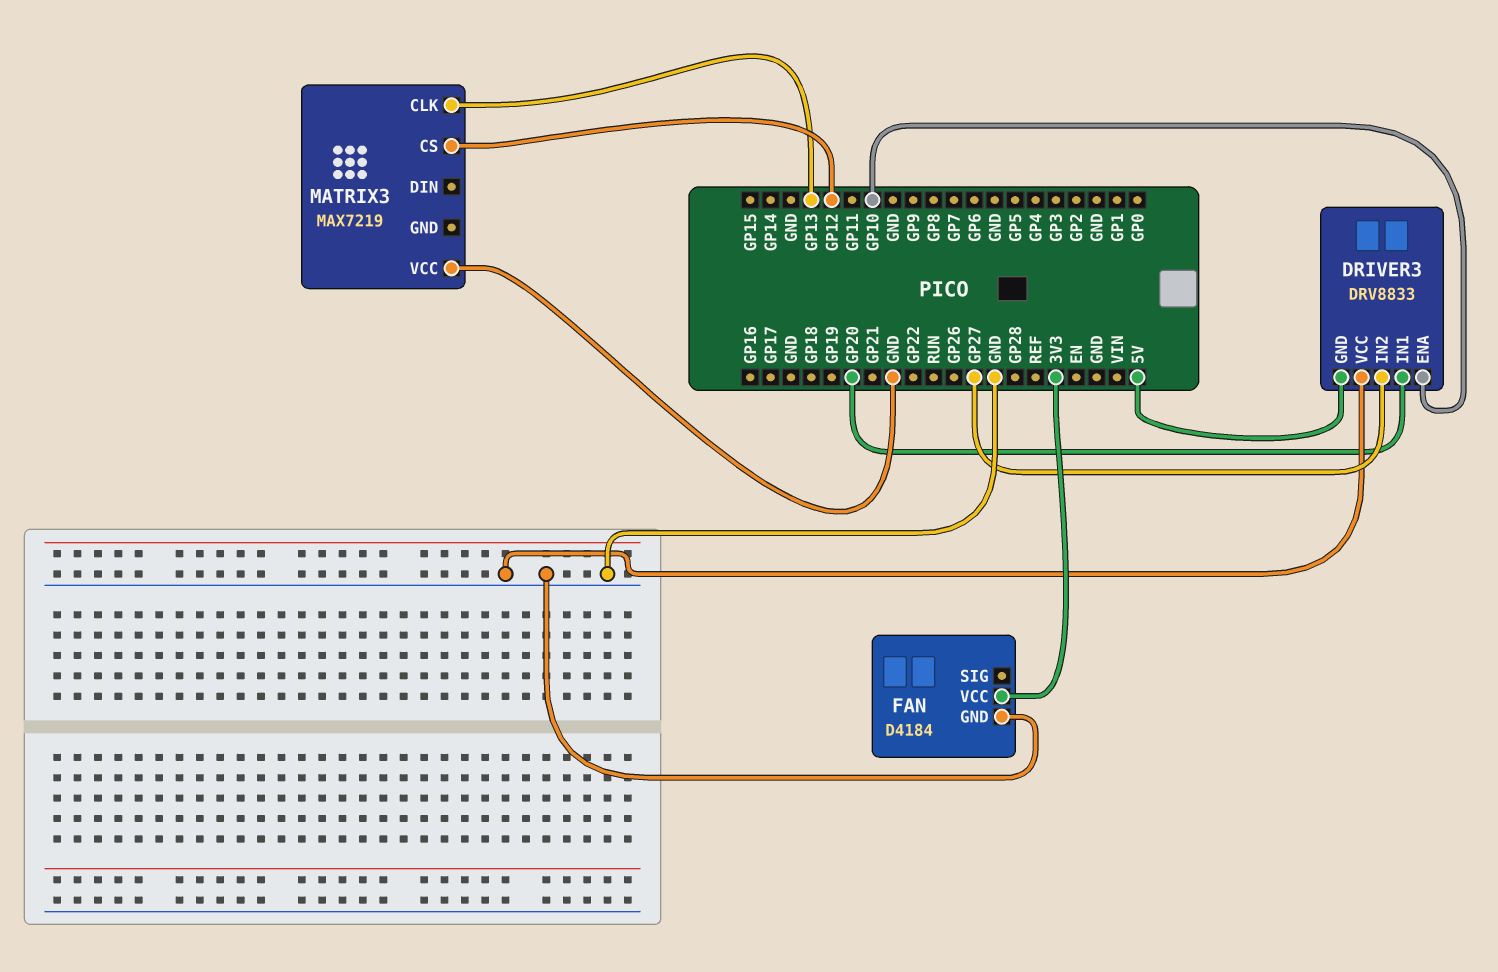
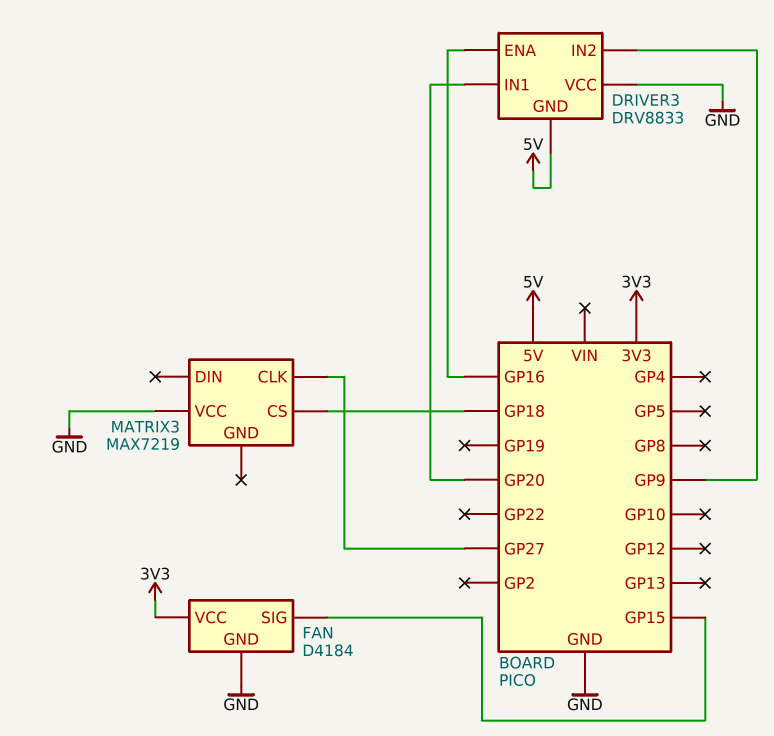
DRIVER3 pin ENA: GP10 -> GP16
DRIVER3 pin IN2: GP27 -> GP9
FAN pin SIG: none -> GP15
MATRIX3 pin CLK: GP13 -> GP27
MATRIX3 pin CS: GP12 -> GP18

